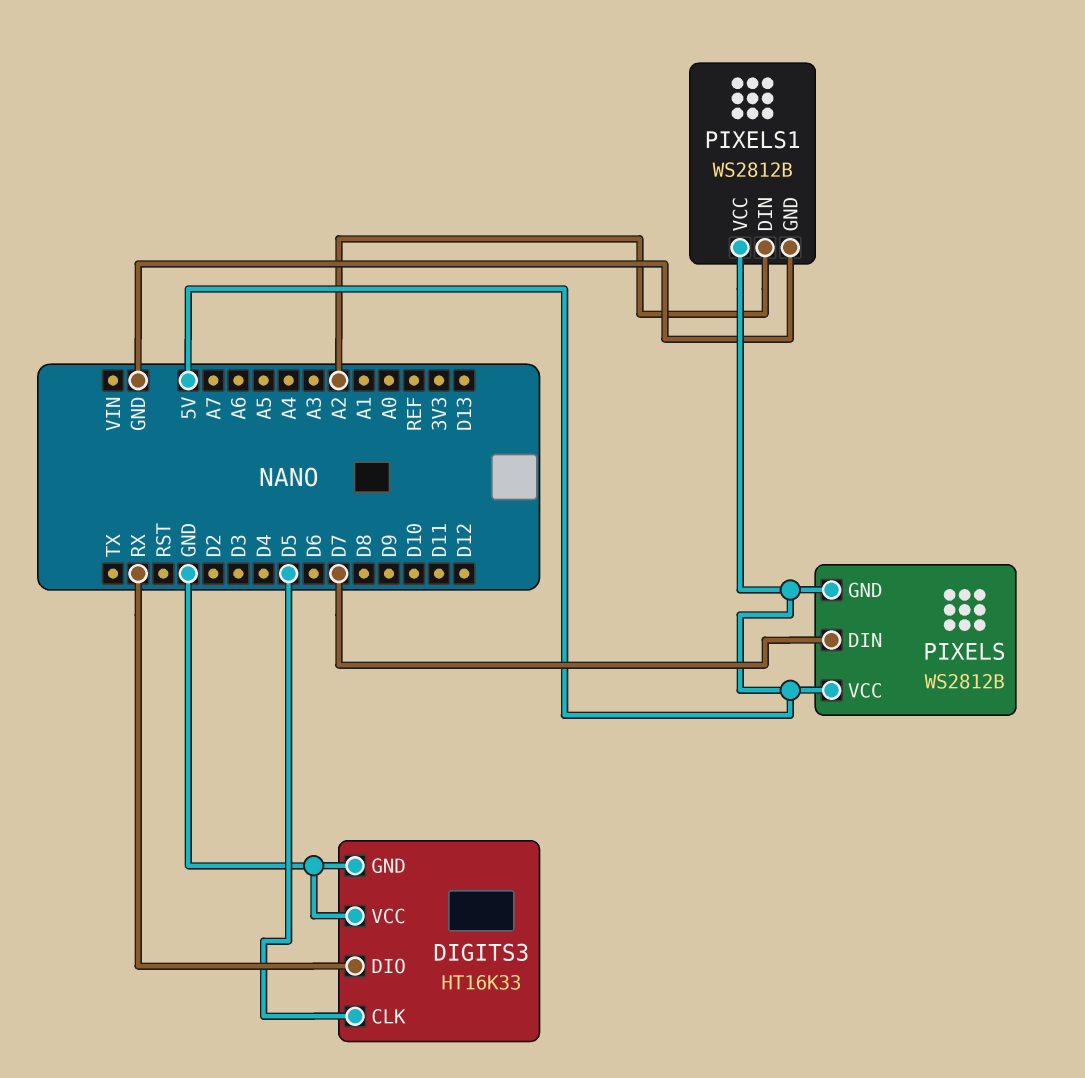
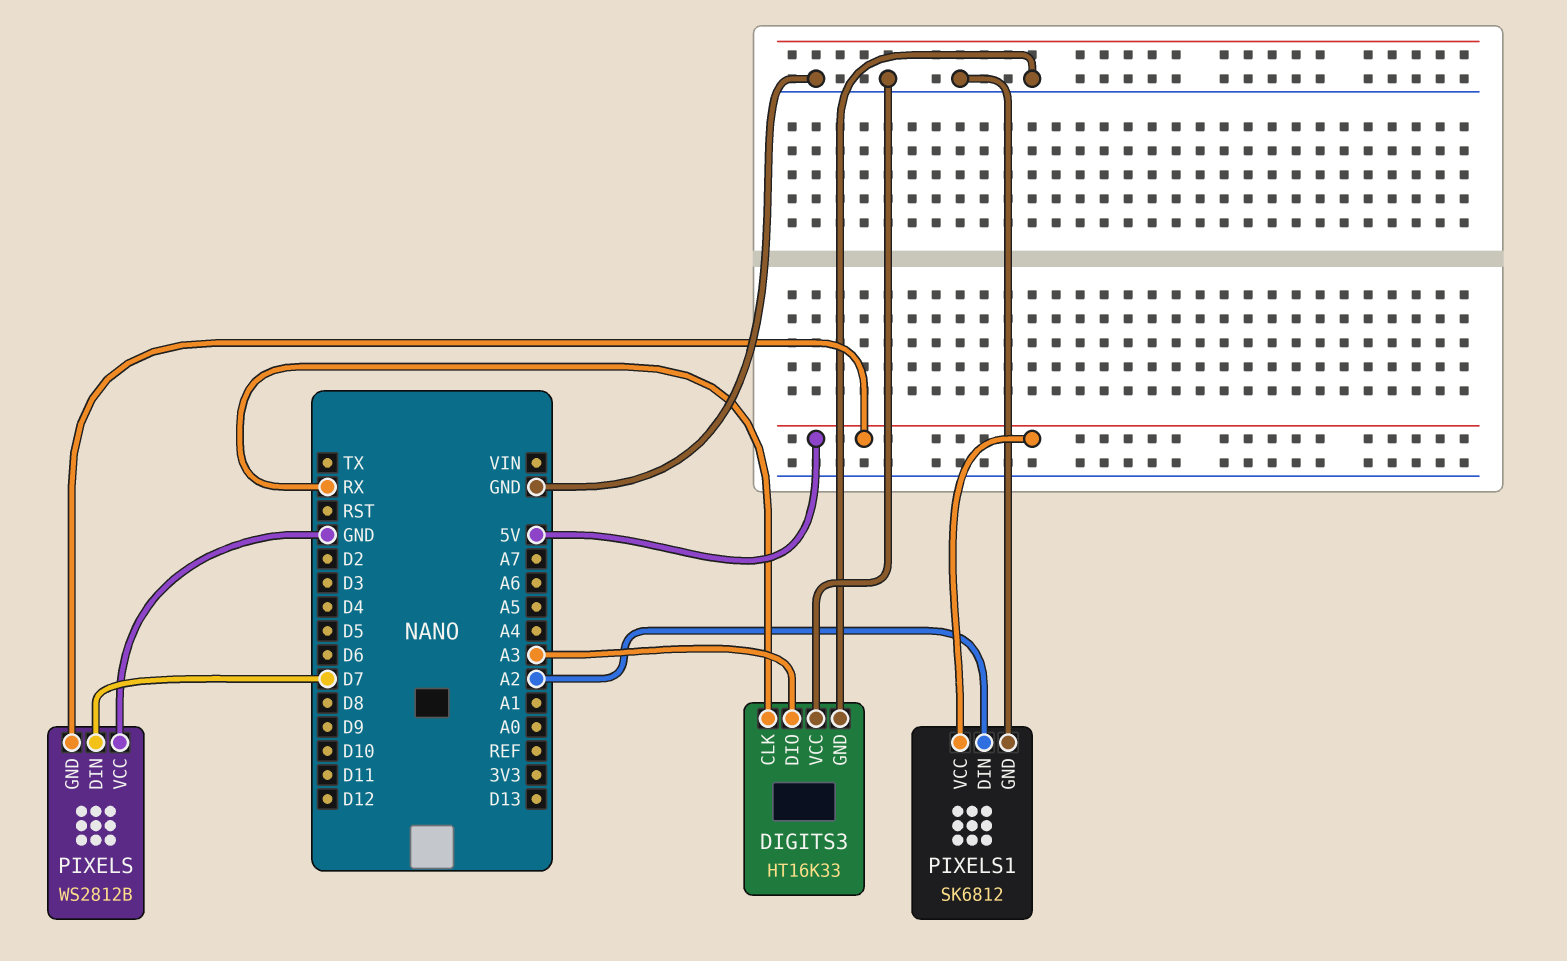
DIGITS3 pin CLK: D5 -> RX
DIGITS3 pin DIO: RX -> A3
PIXELS pin VCC: 5V -> GND
PIXELS1: WS2812B -> SK6812

